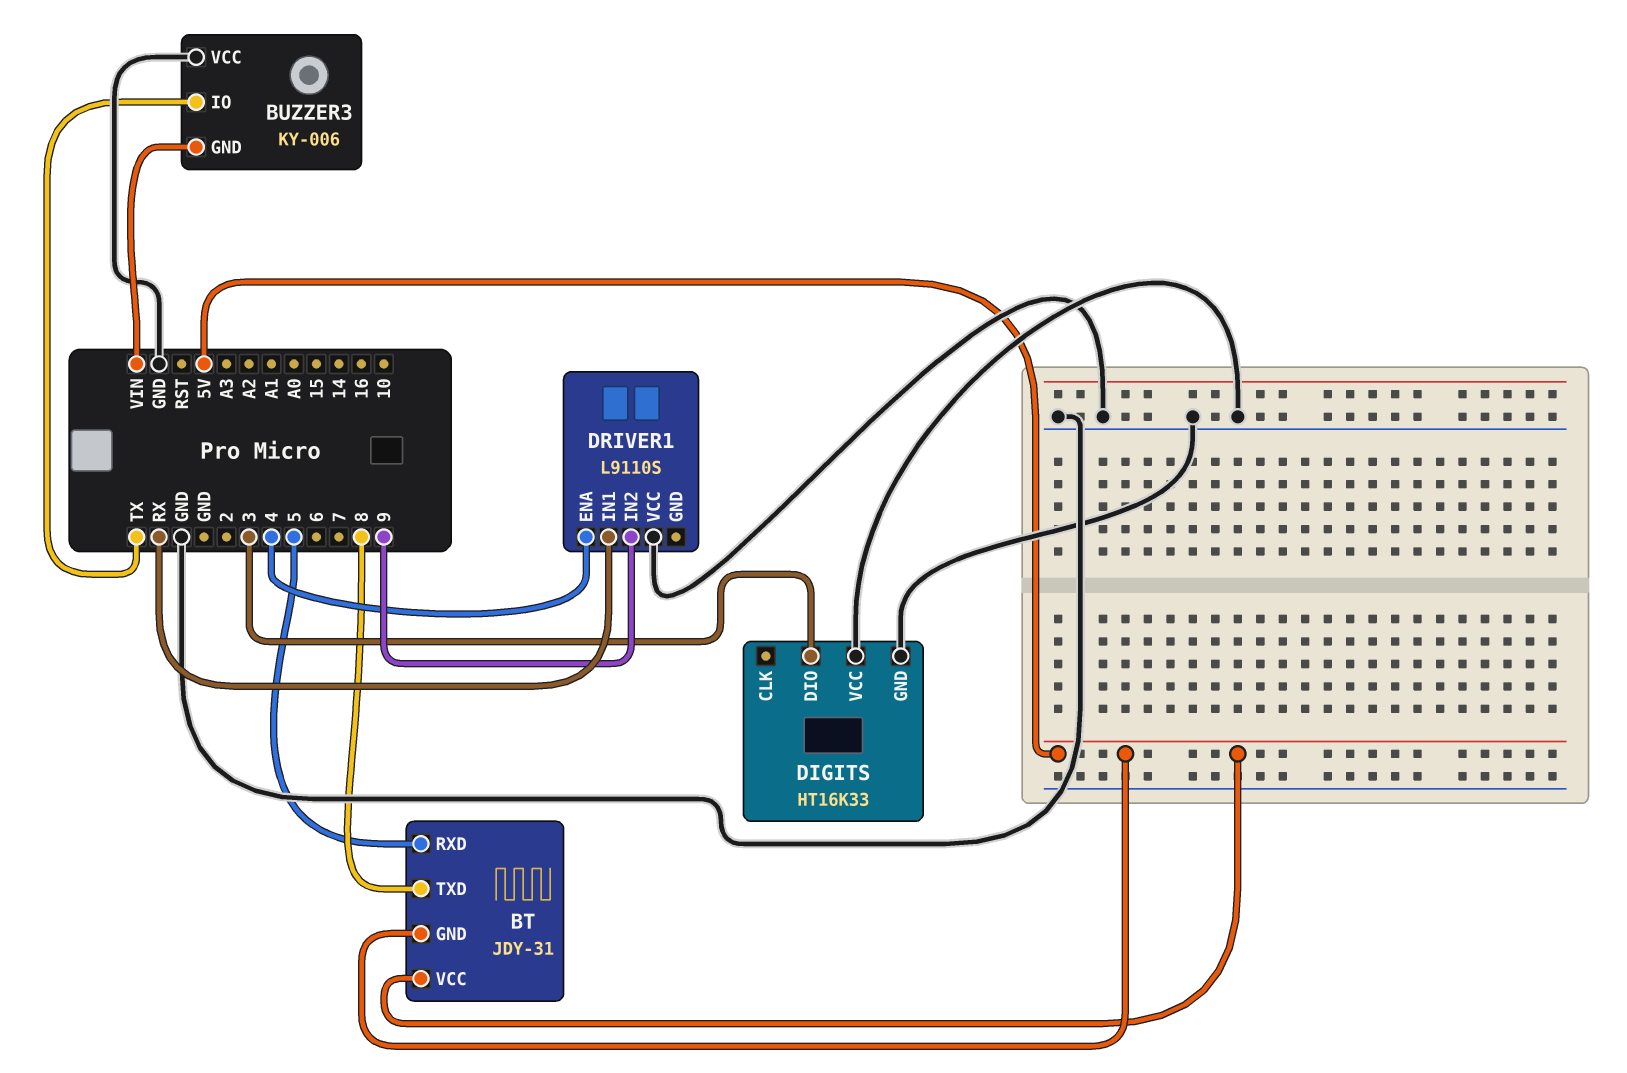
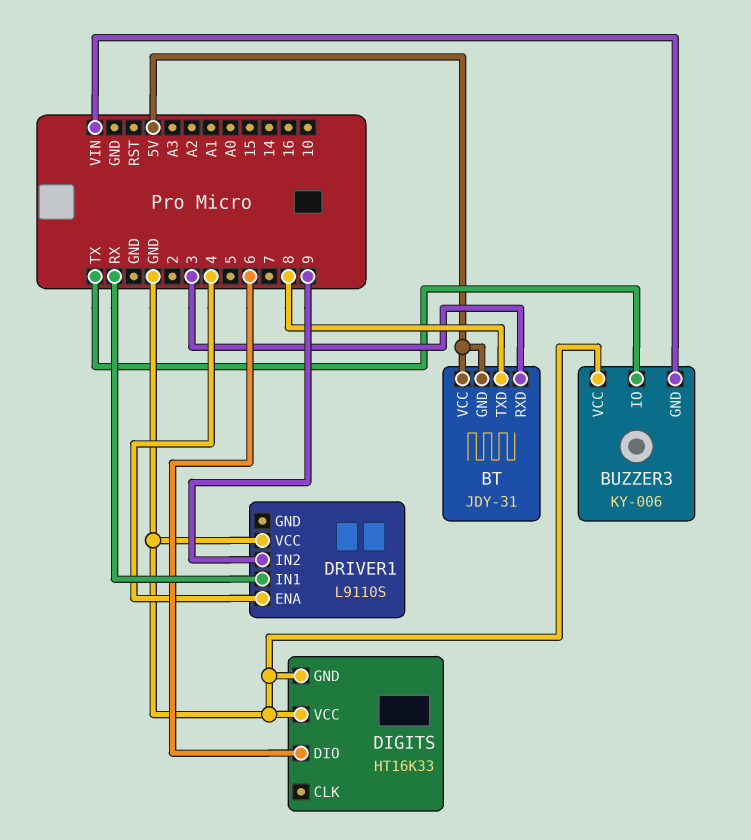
BT pin RXD: 5 -> 3
DIGITS pin DIO: 3 -> 6

